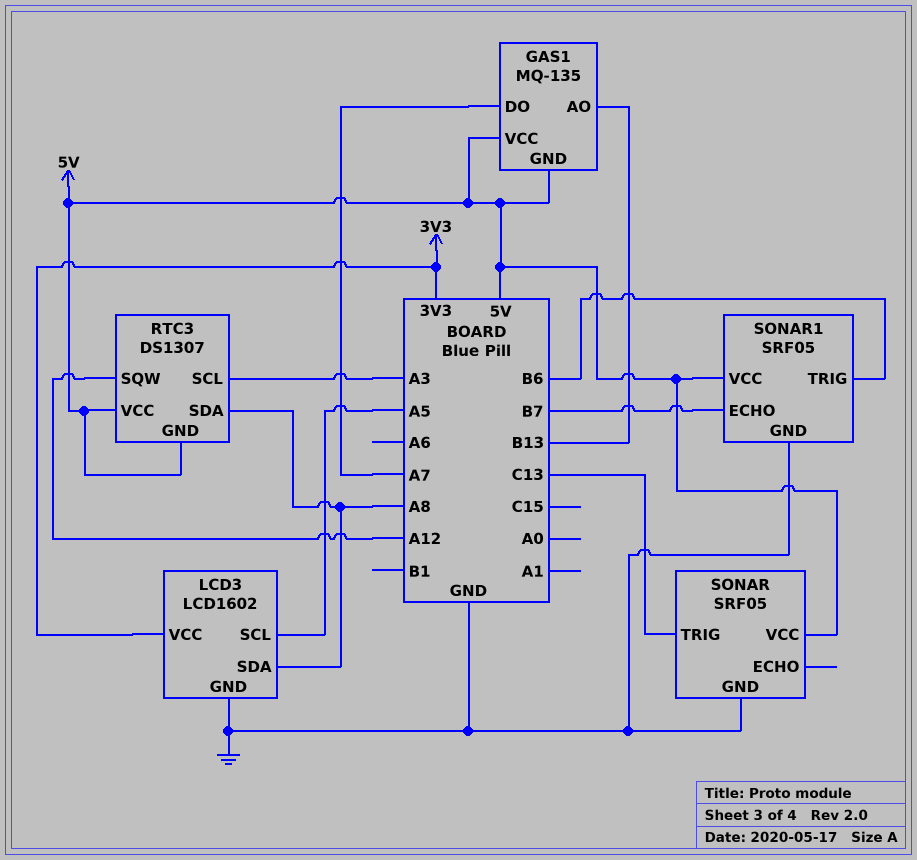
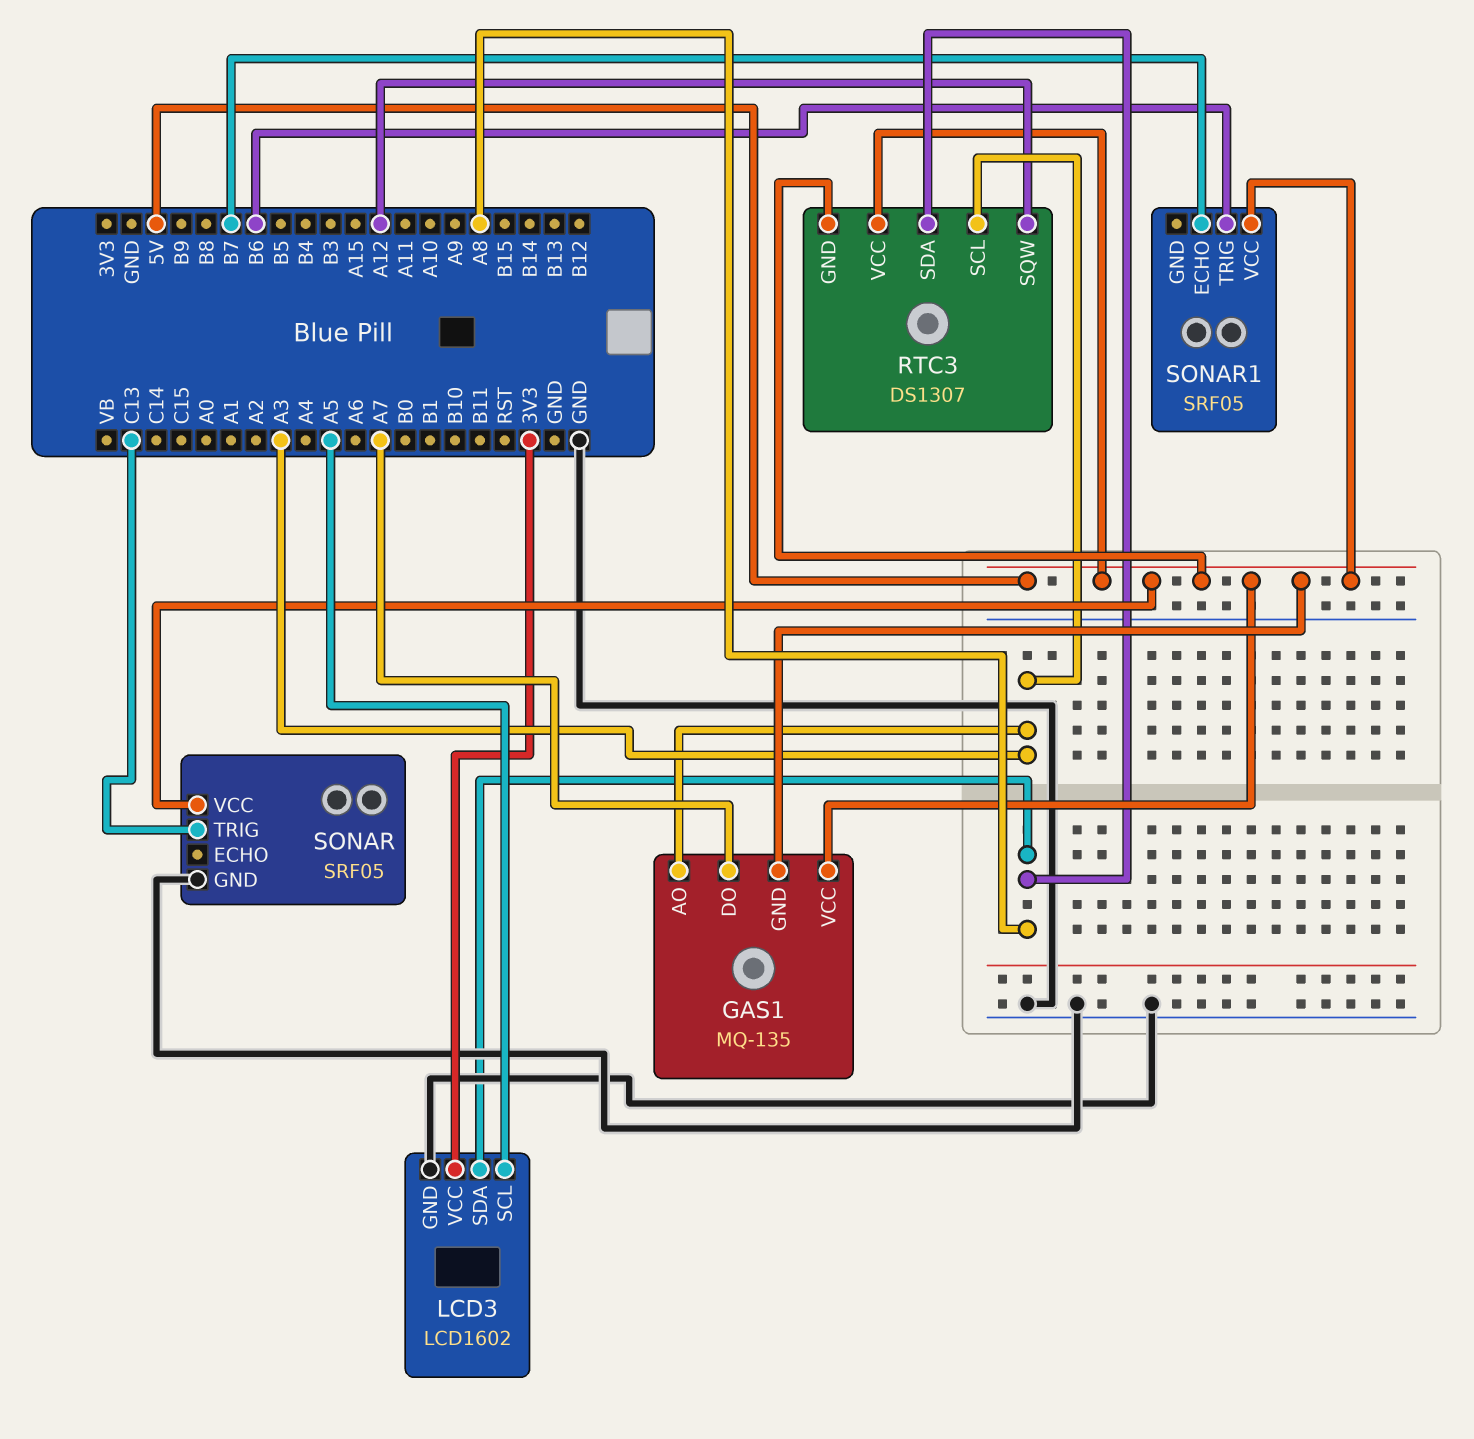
GAS1 pin AO: B13 -> A3
SONAR1 pin GND: GND -> none

